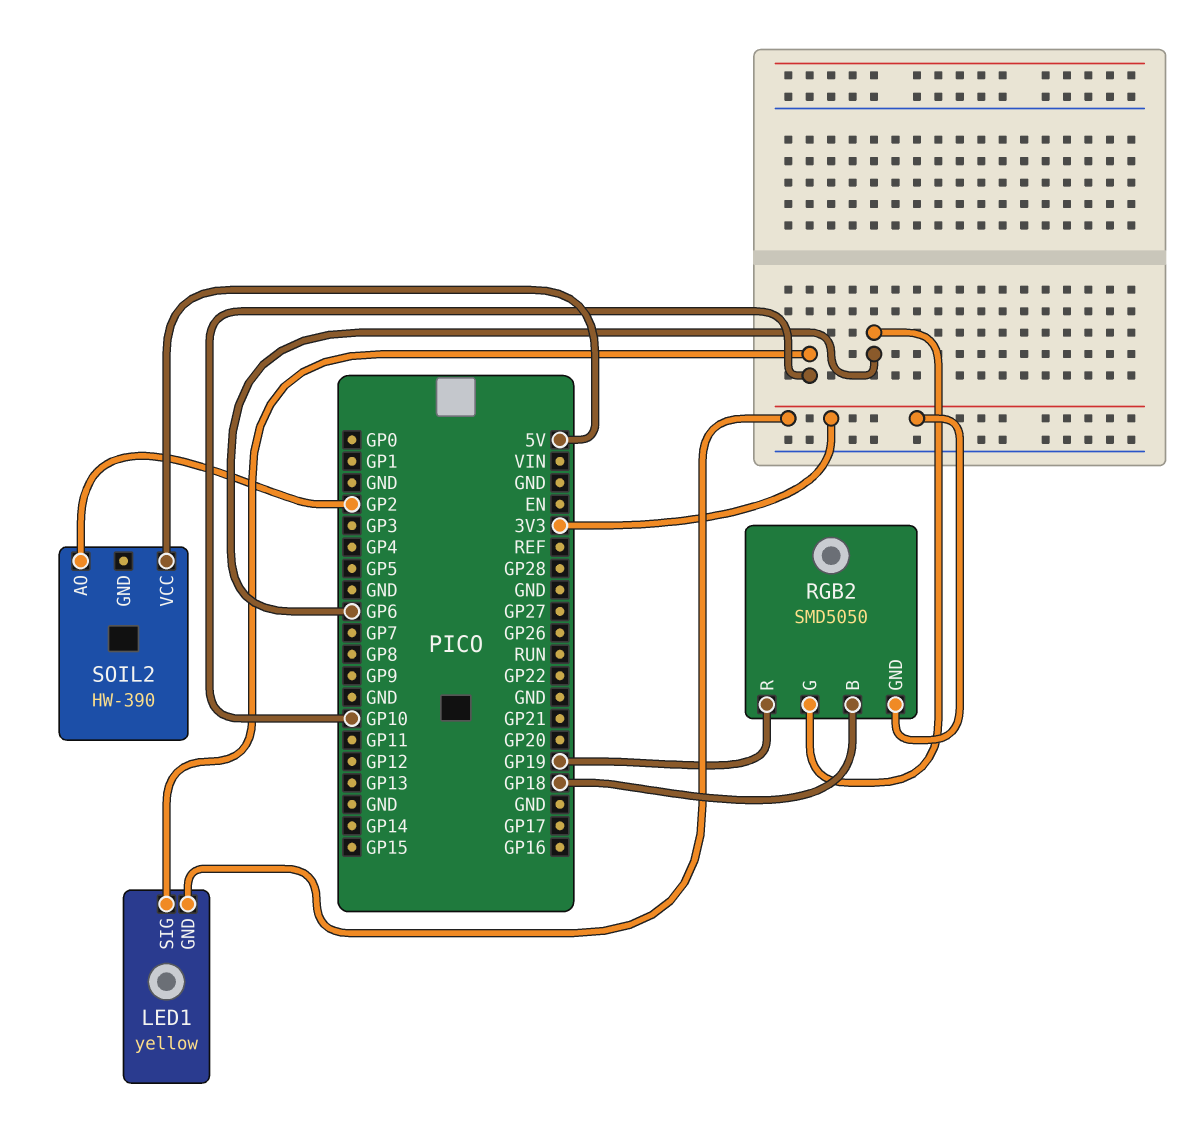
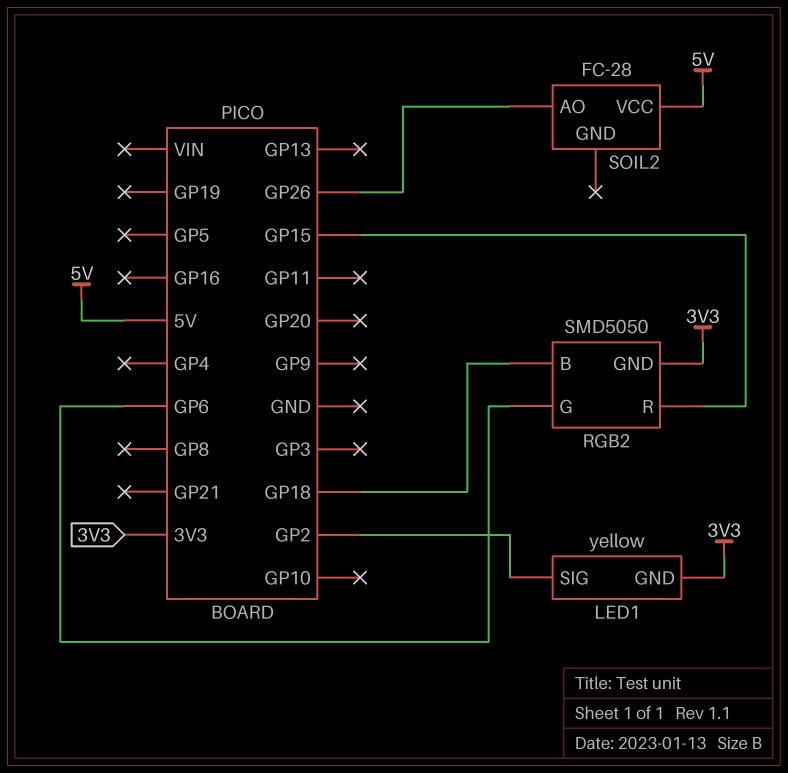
LED1 pin SIG: GP10 -> GP2
RGB2 pin R: GP19 -> GP15
SOIL2: HW-390 -> FC-28
SOIL2 pin AO: GP2 -> GP26

